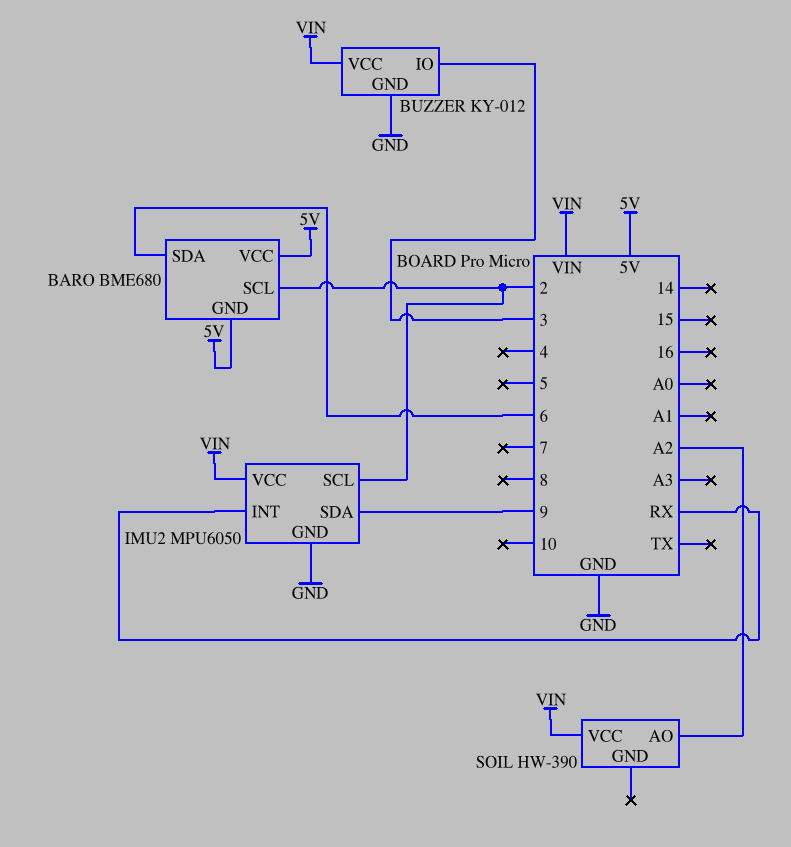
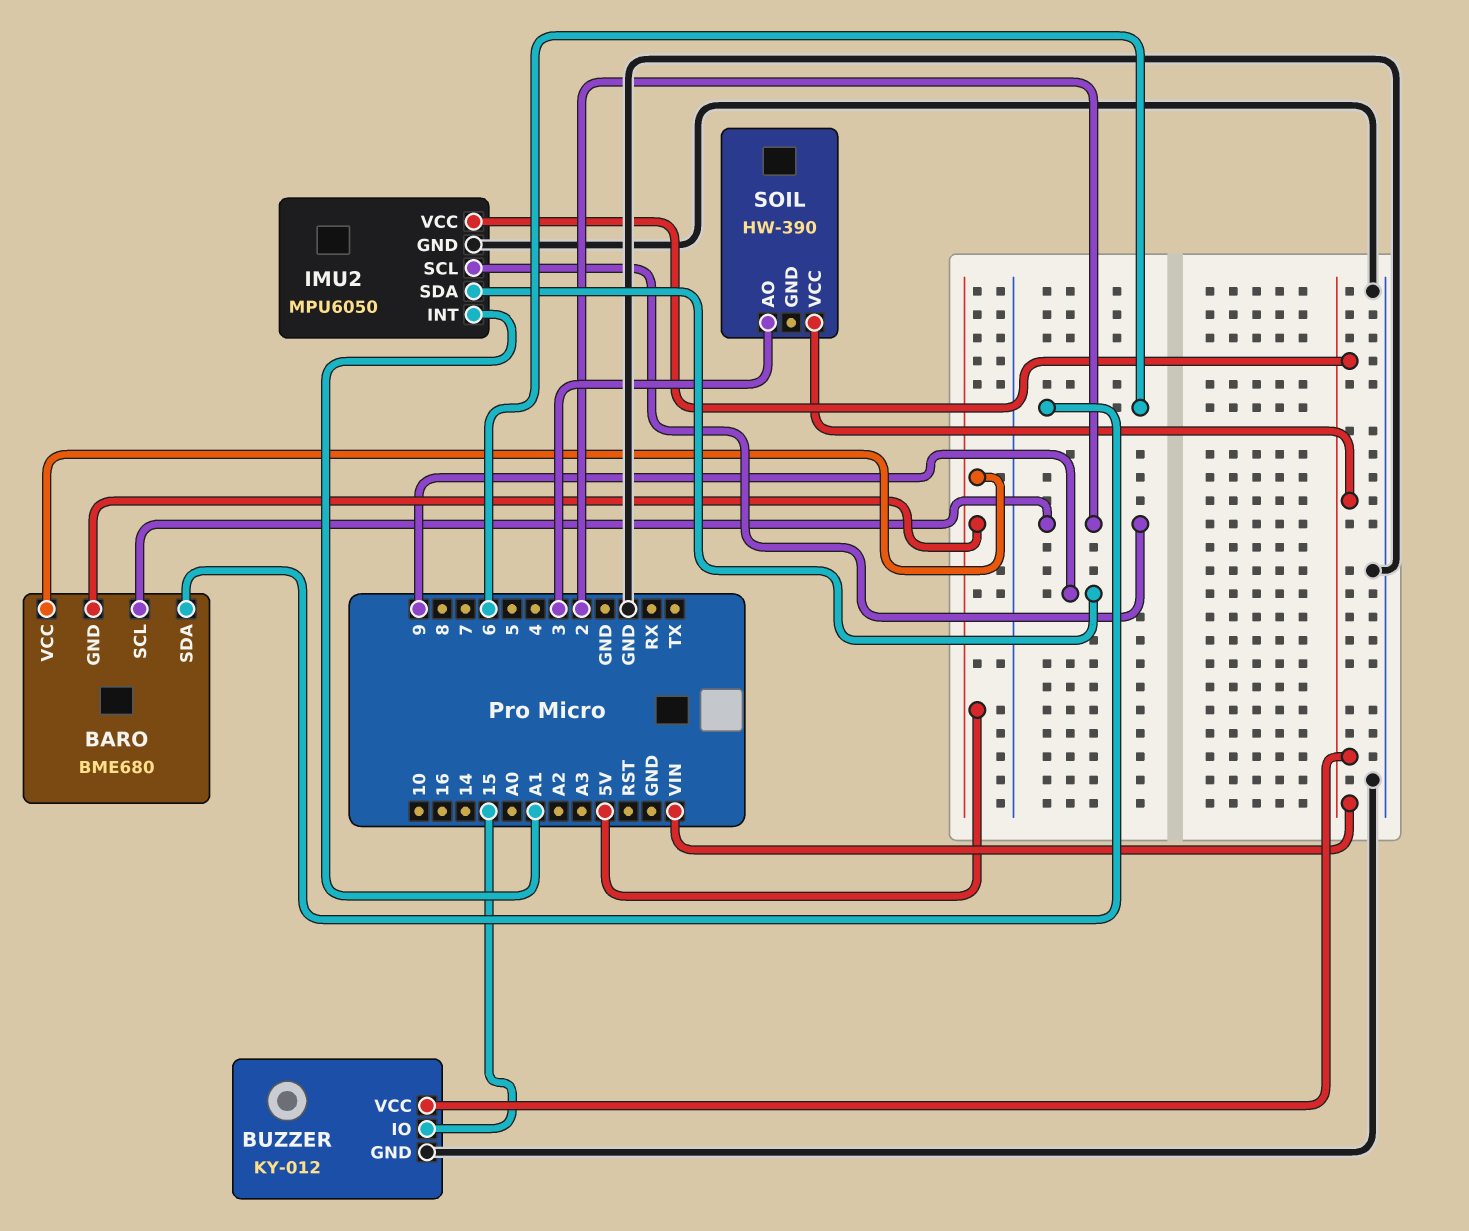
BUZZER pin IO: 3 -> 15
IMU2 pin INT: RX -> A1
SOIL pin AO: A2 -> 3

